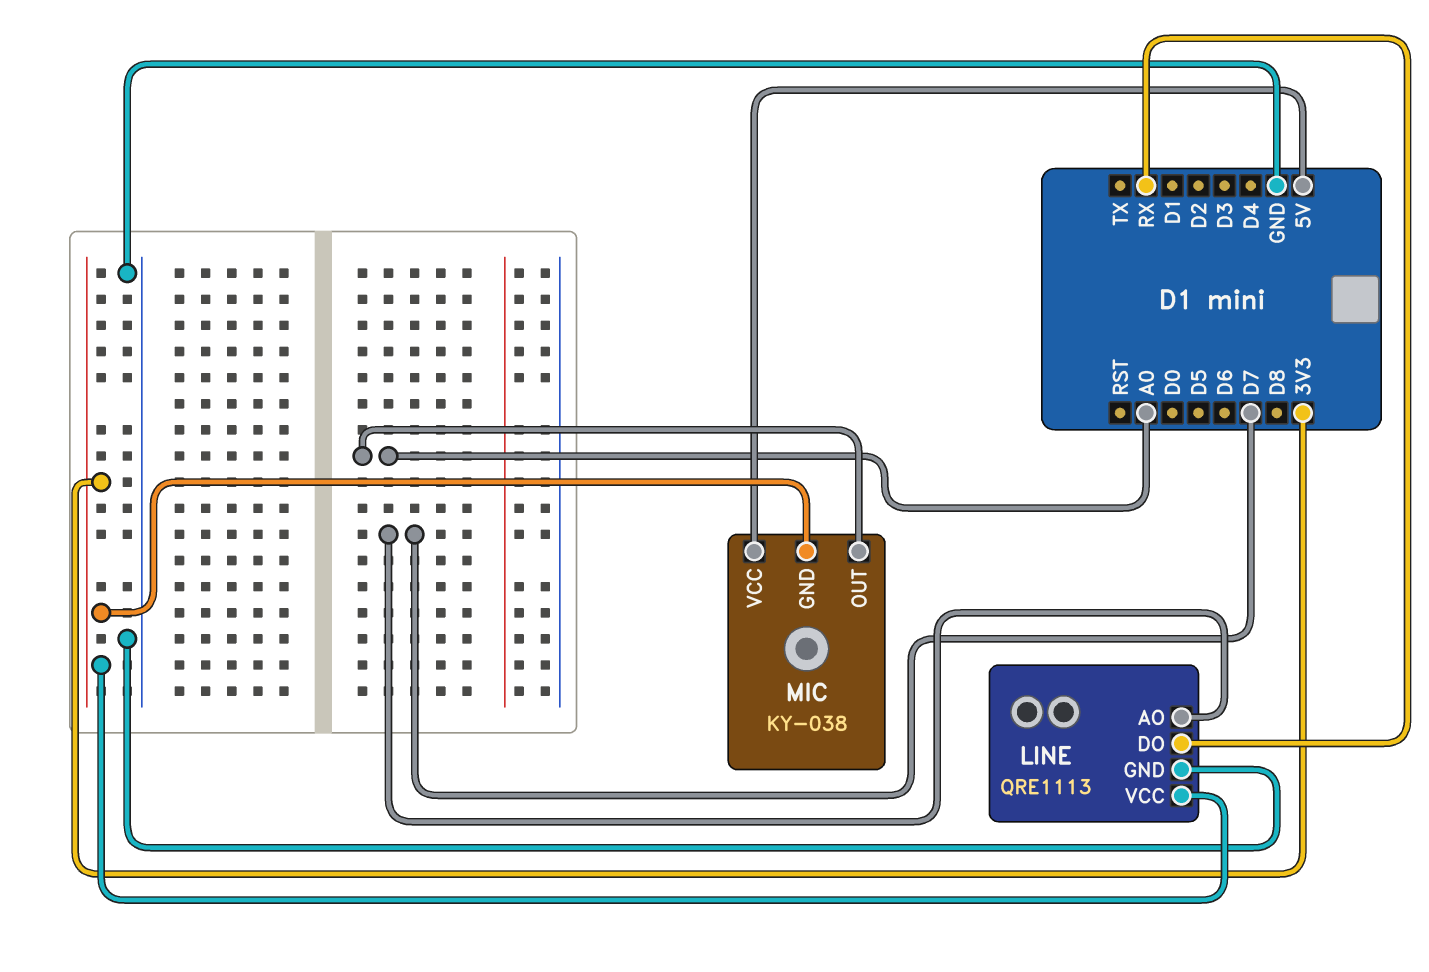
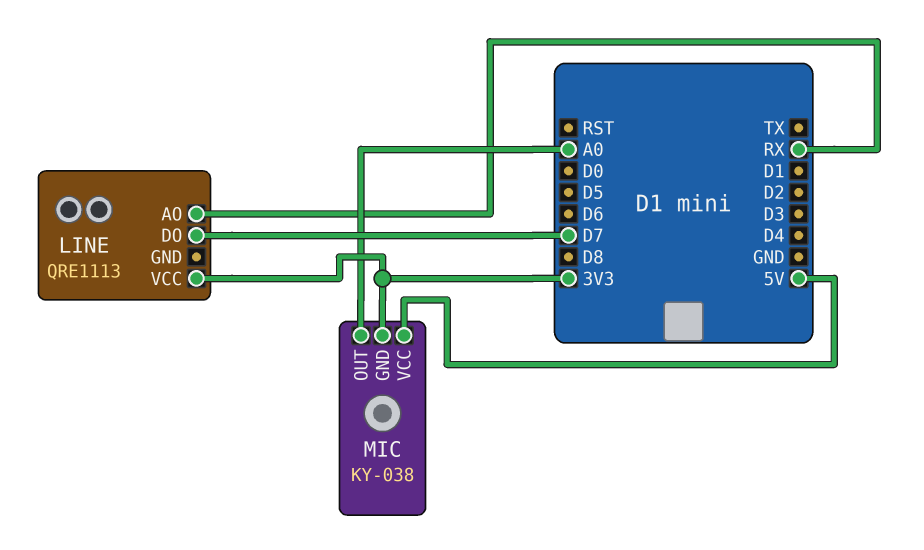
LINE pin AO: D7 -> RX
LINE pin DO: RX -> D7
LINE pin GND: GND -> none

